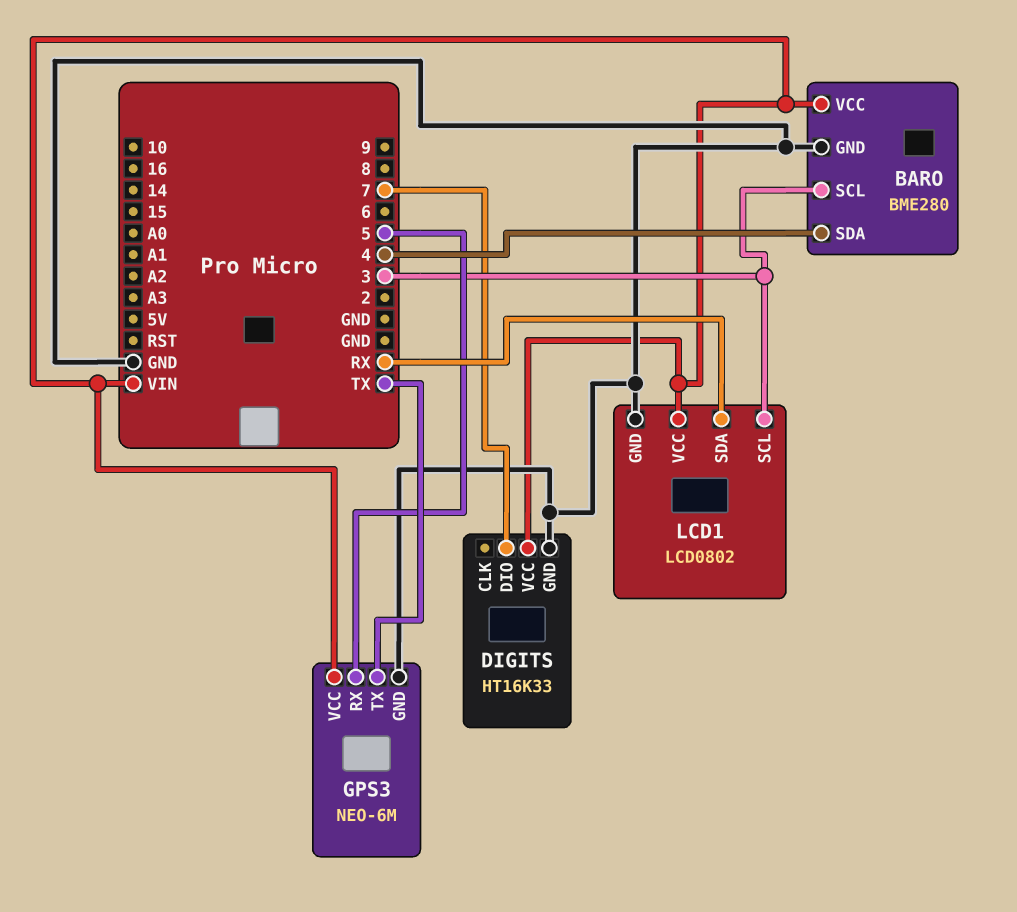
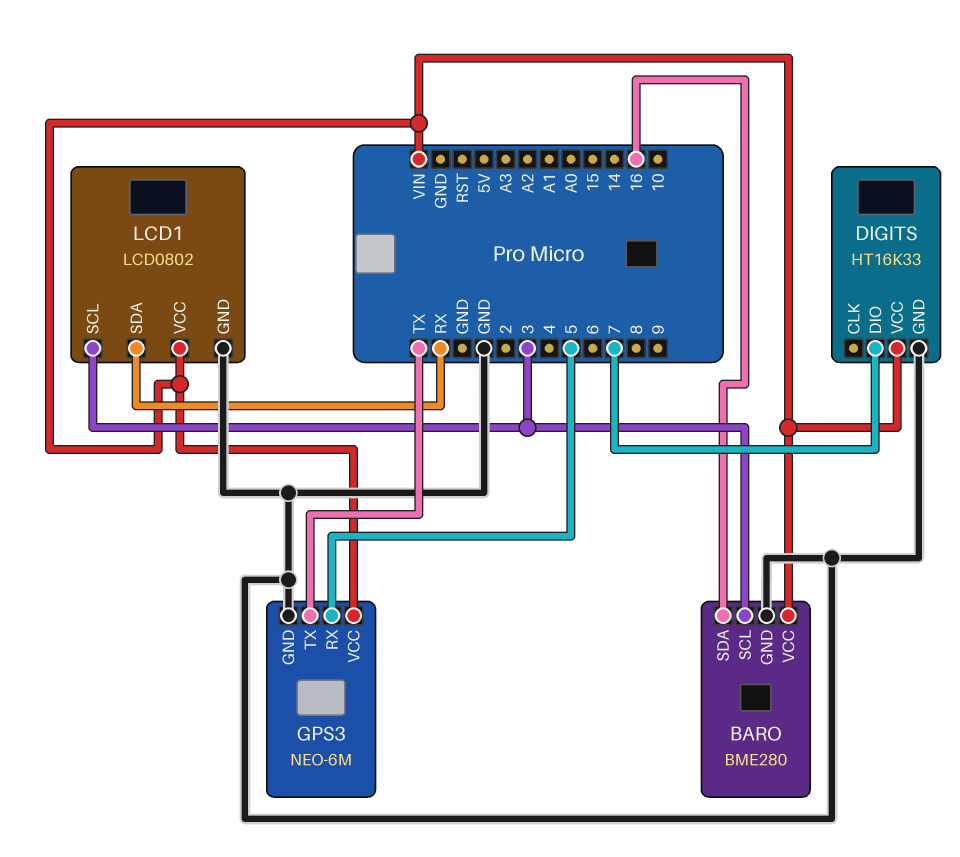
BARO pin SDA: 4 -> 16

